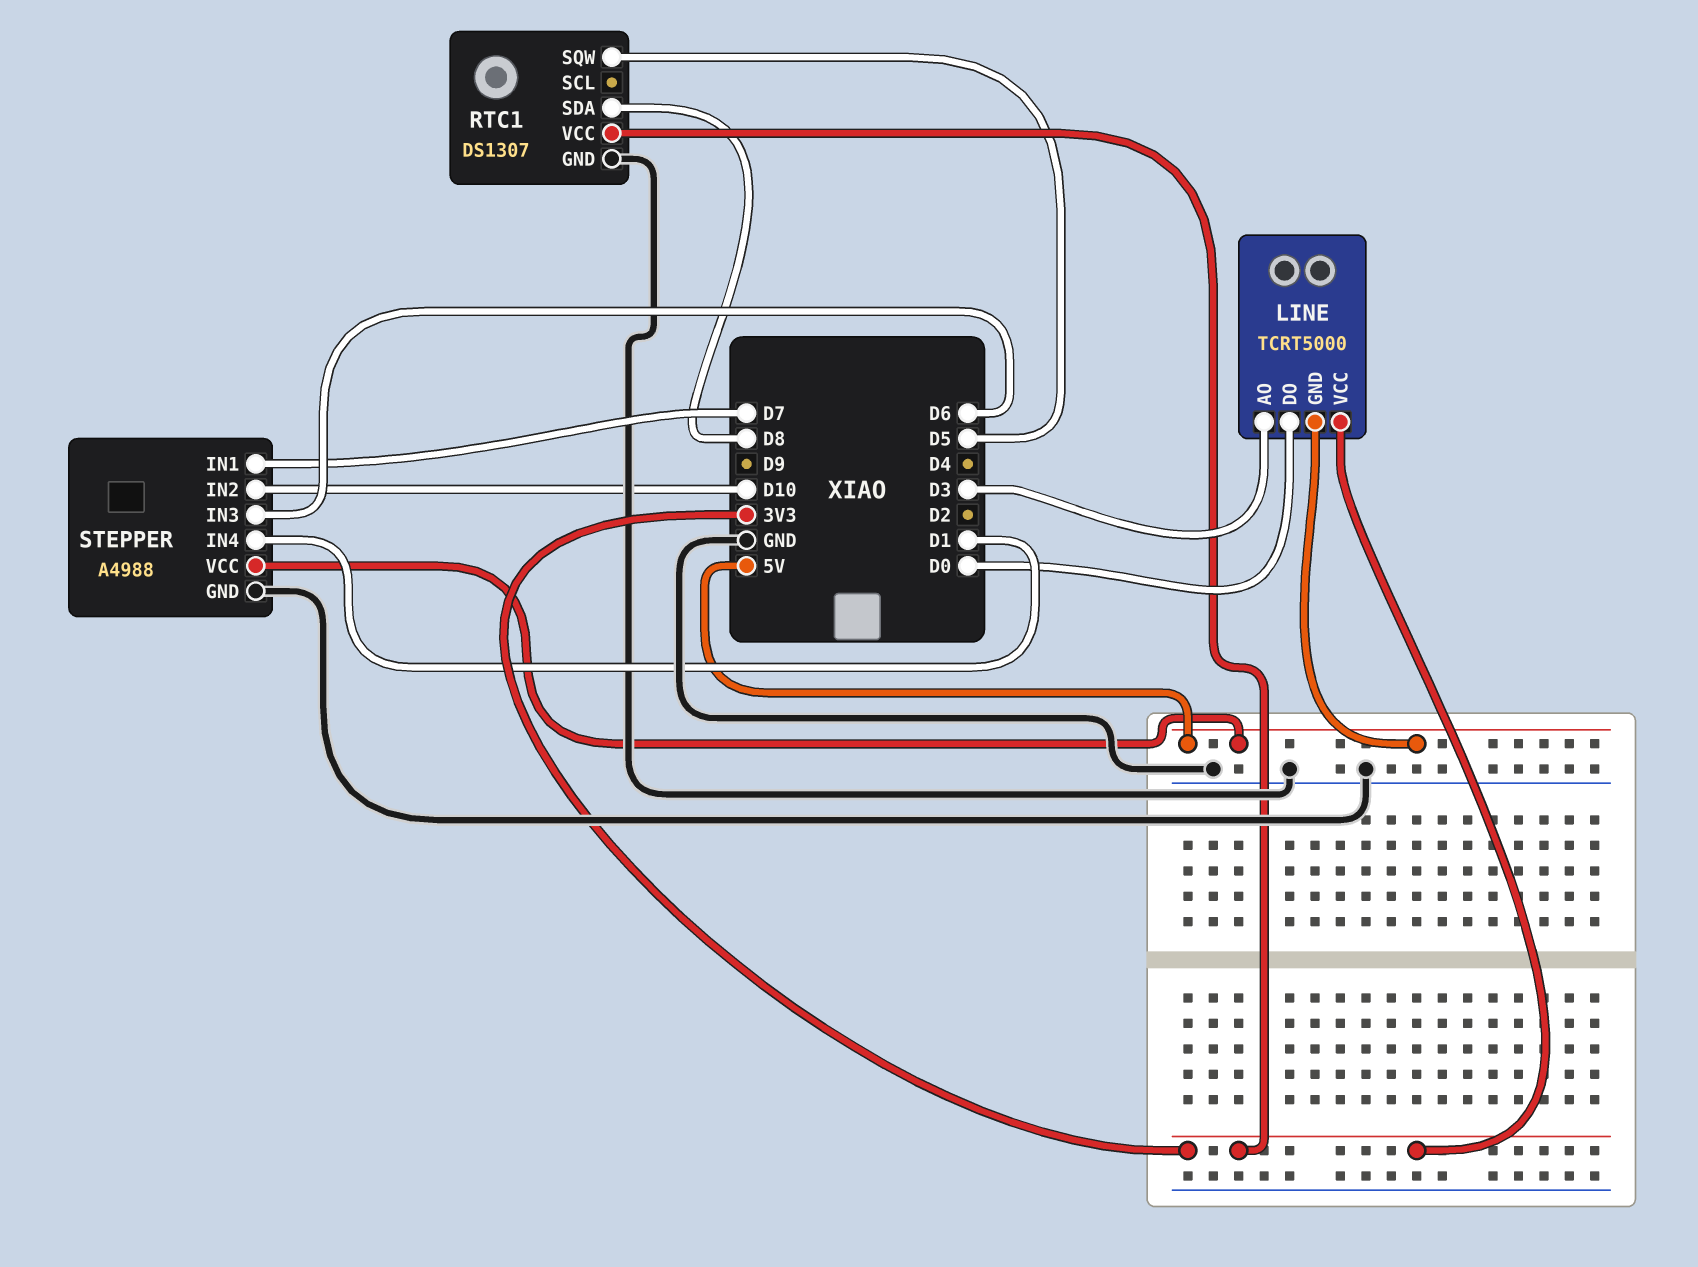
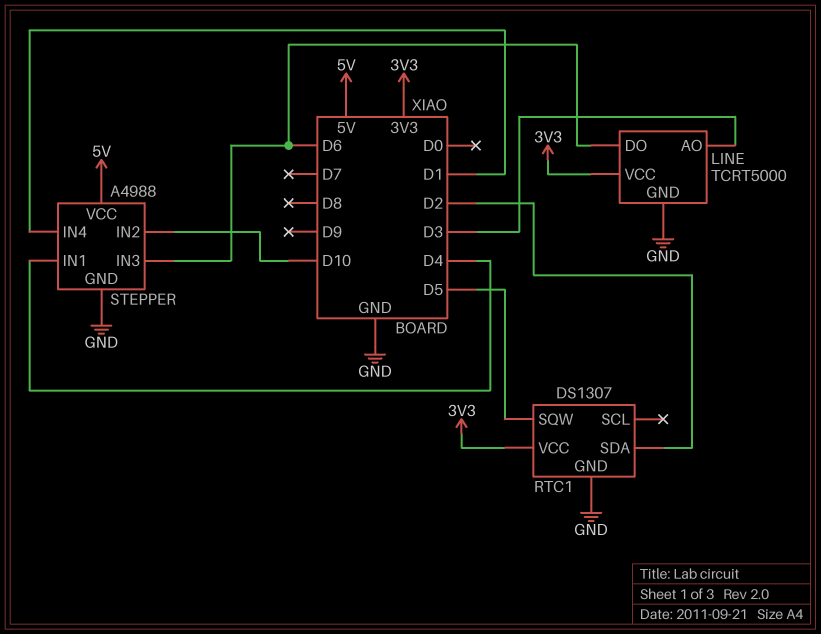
LINE pin DO: D0 -> D6
LINE pin GND: 5V -> GND
RTC1 pin SDA: D8 -> D2
STEPPER pin IN1: D7 -> D4

